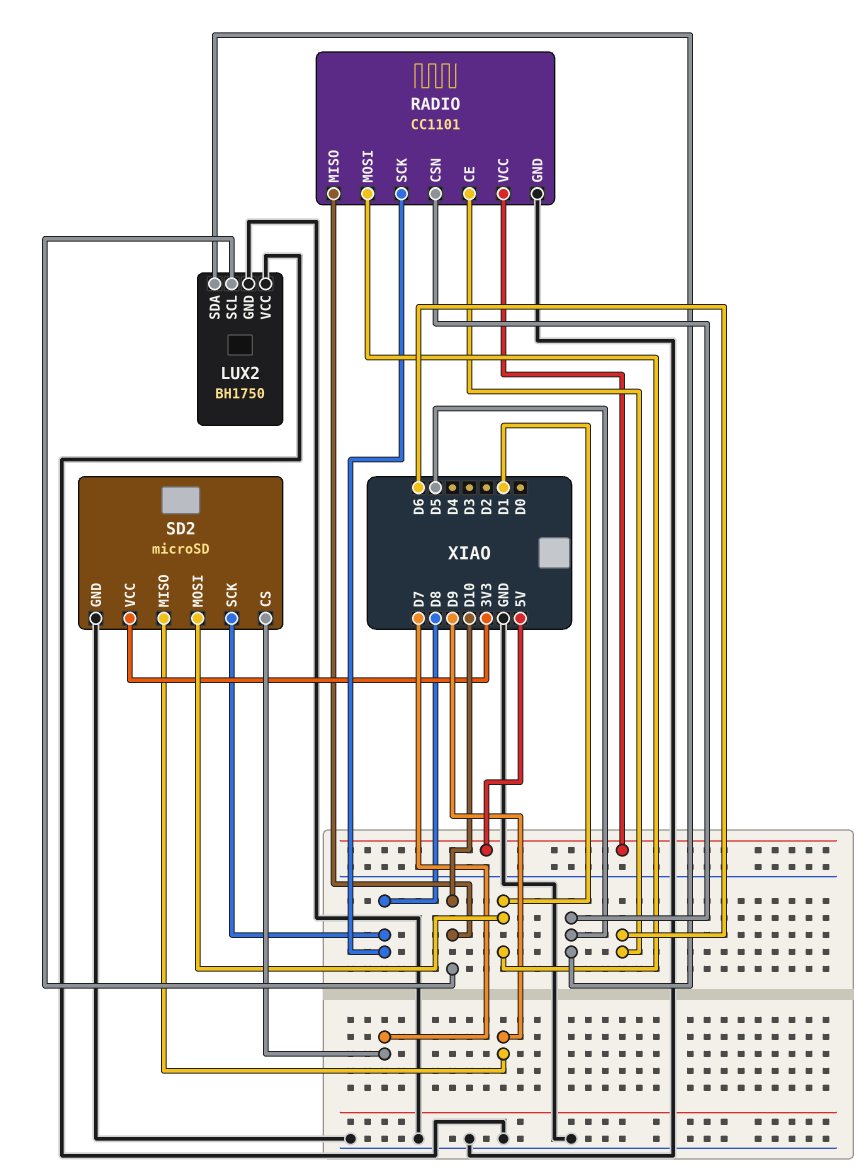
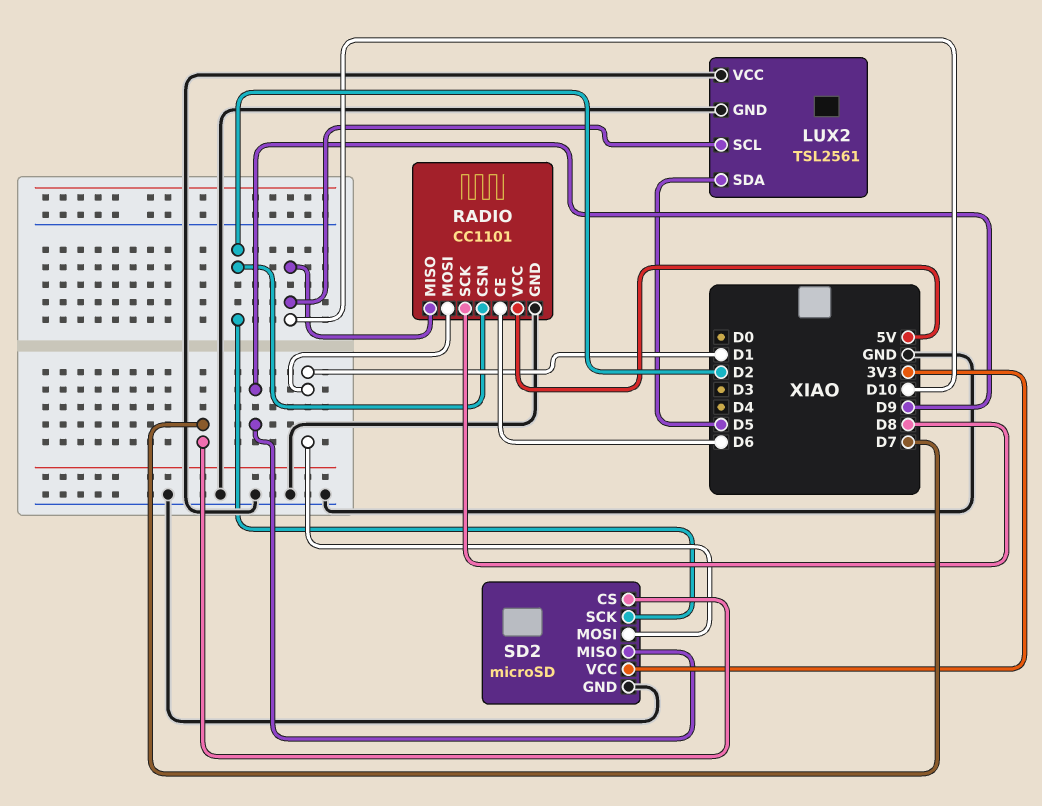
LUX2: BH1750 -> TSL2561
RADIO pin CSN: D5 -> D2
SD2 pin SCK: D8 -> D2

